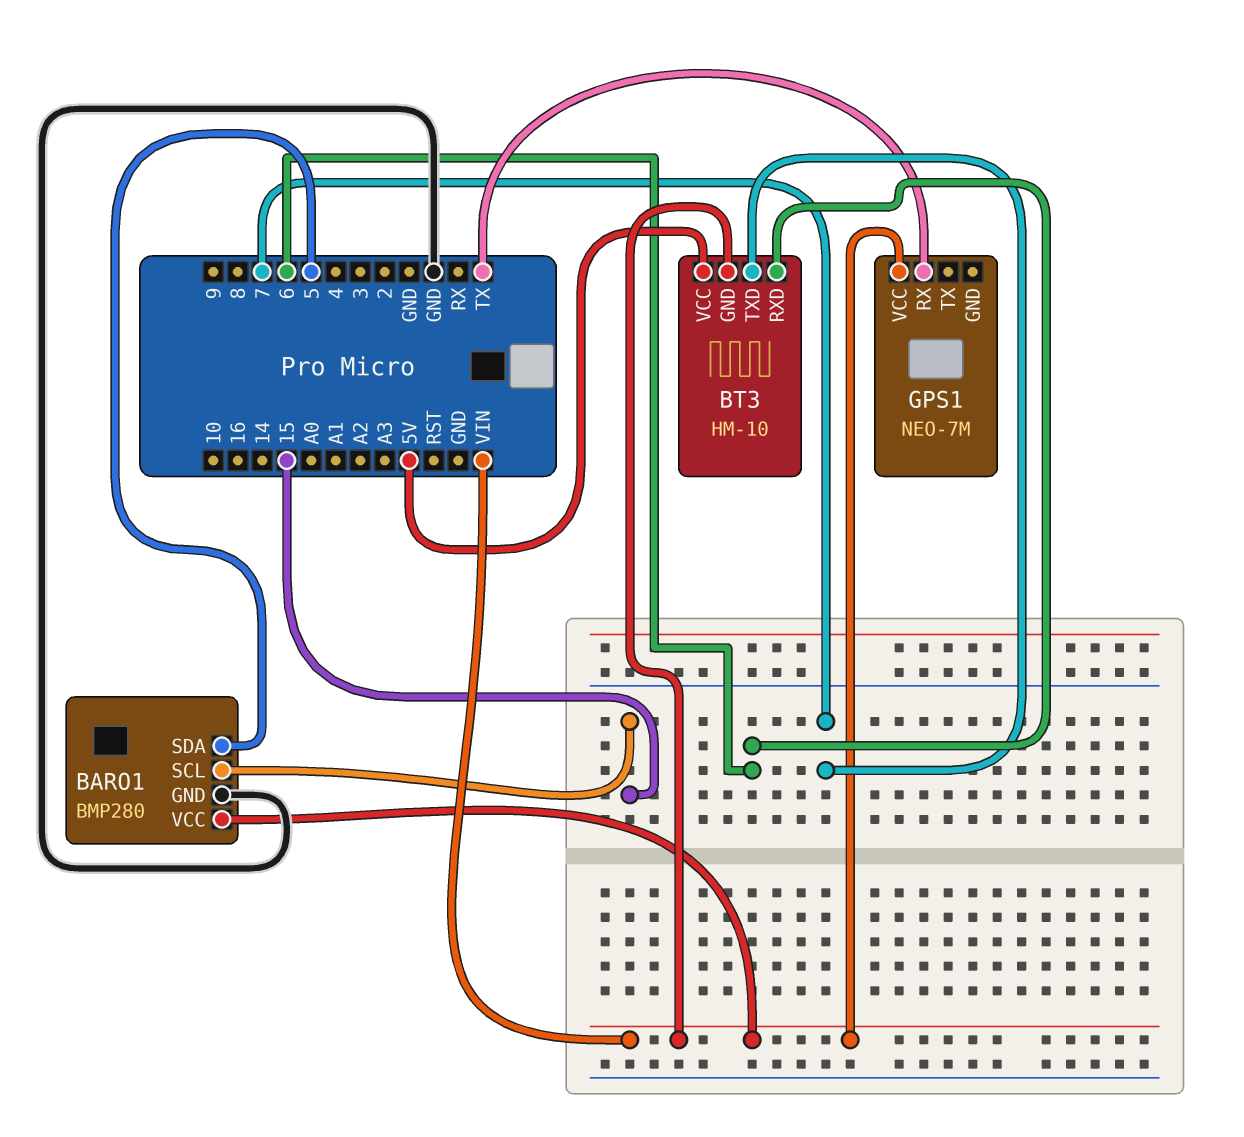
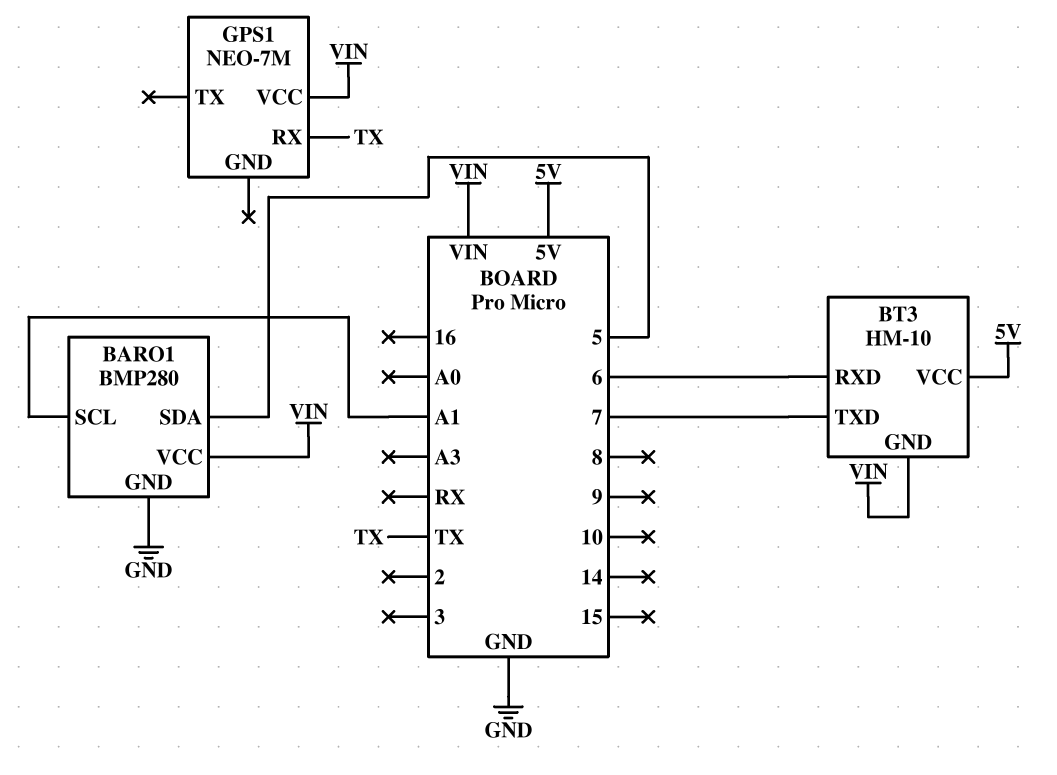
BARO1 pin SCL: 15 -> A1

